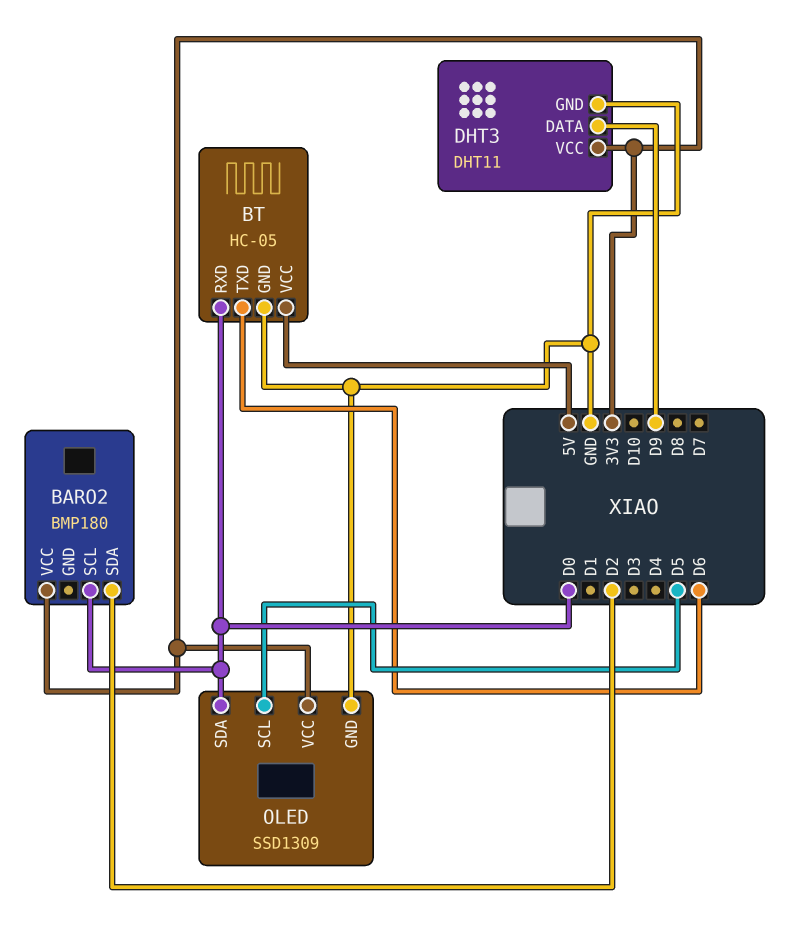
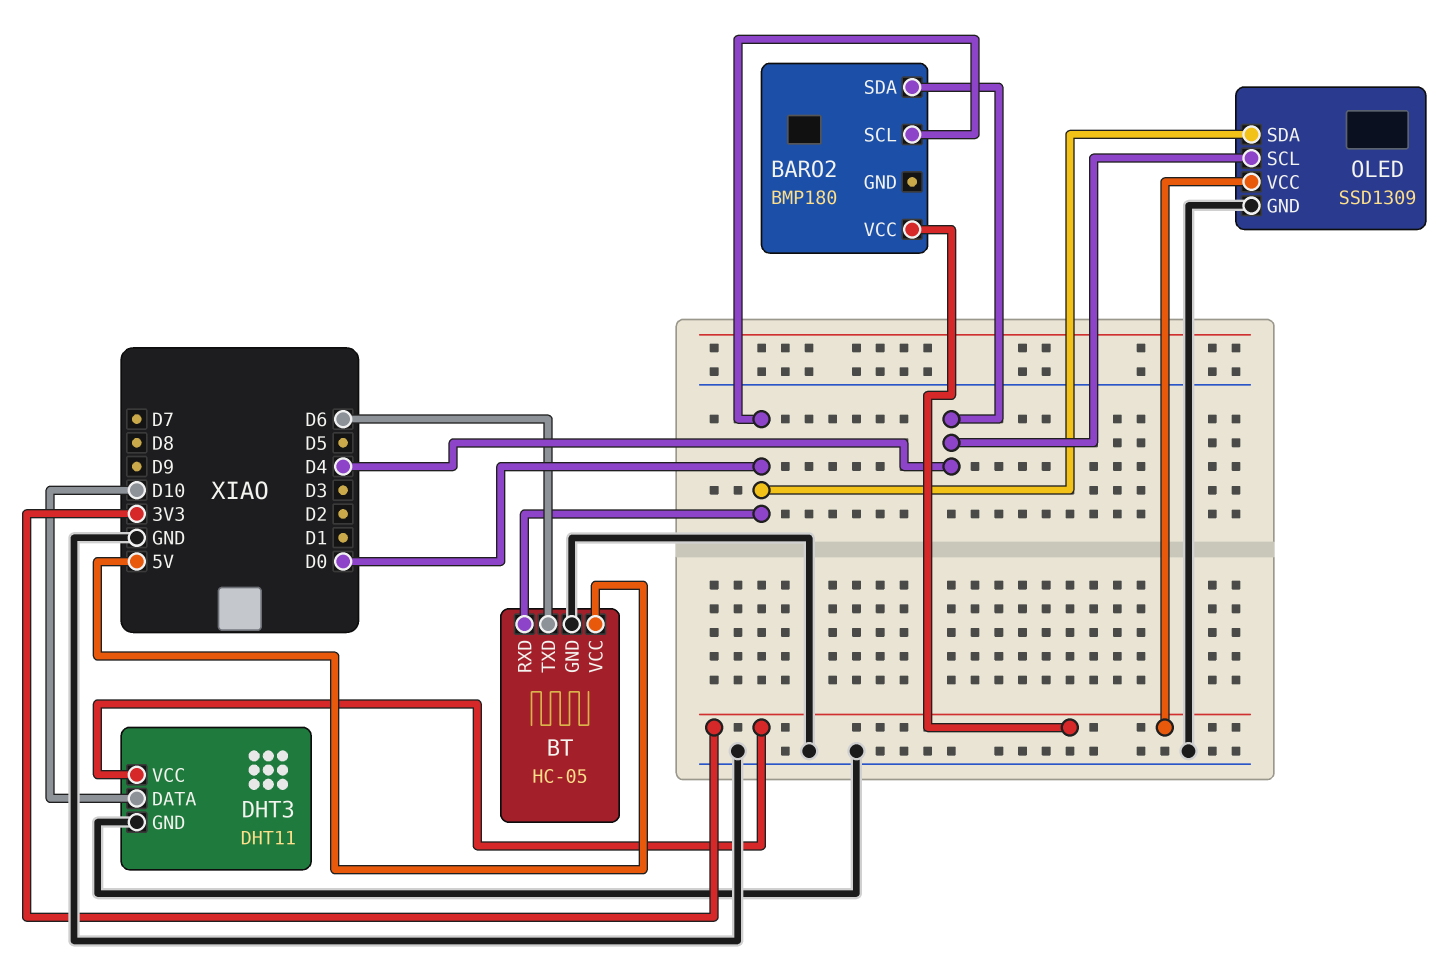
BARO2 pin SDA: D2 -> D4
DHT3 pin DATA: D9 -> D10
OLED pin SCL: D5 -> D4

